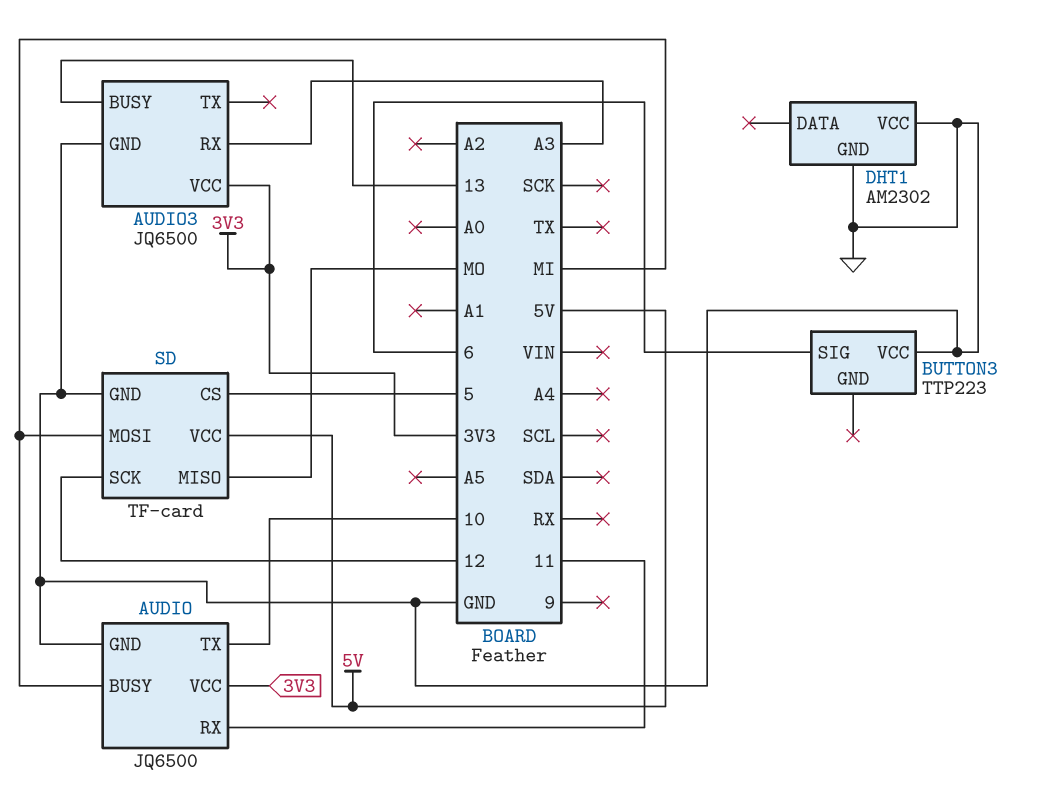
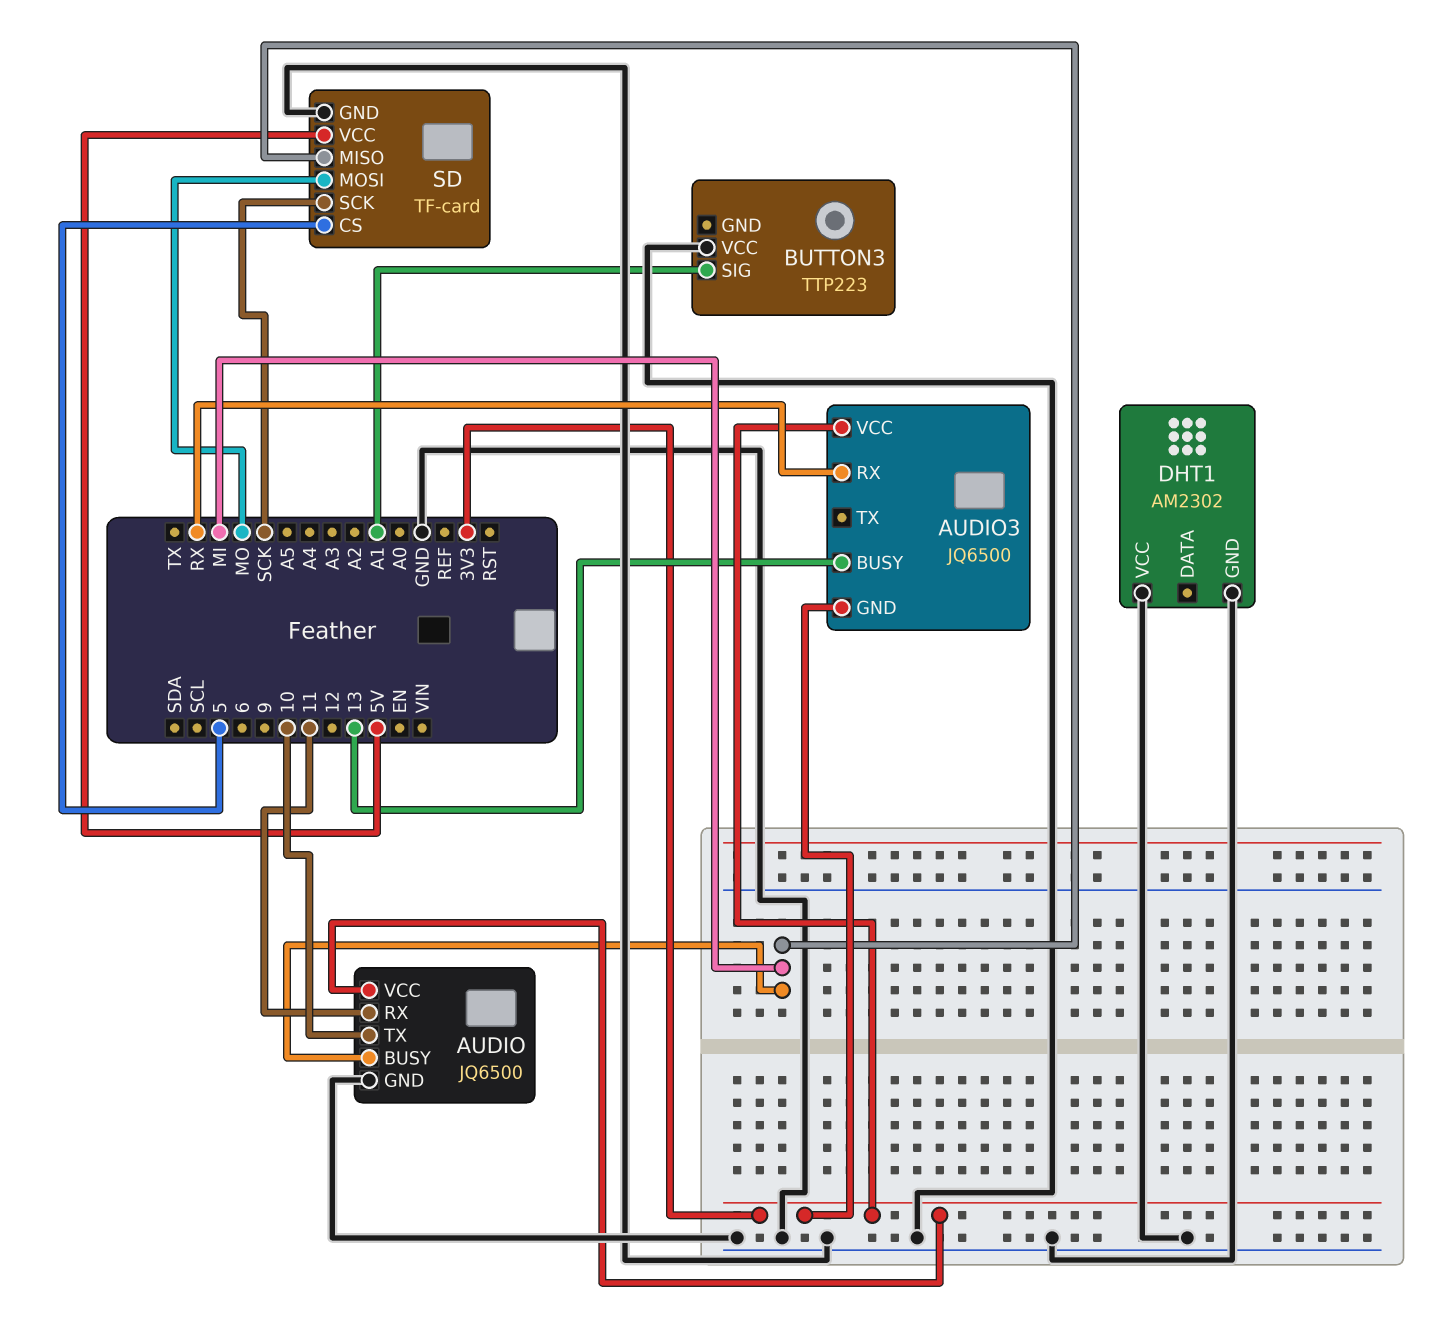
AUDIO3 pin GND: GND -> 3V3
AUDIO3 pin RX: A3 -> RX
BUTTON3 pin SIG: 6 -> A1
SD pin MISO: MO -> MI
SD pin MOSI: MI -> MO
SD pin SCK: 12 -> SCK

